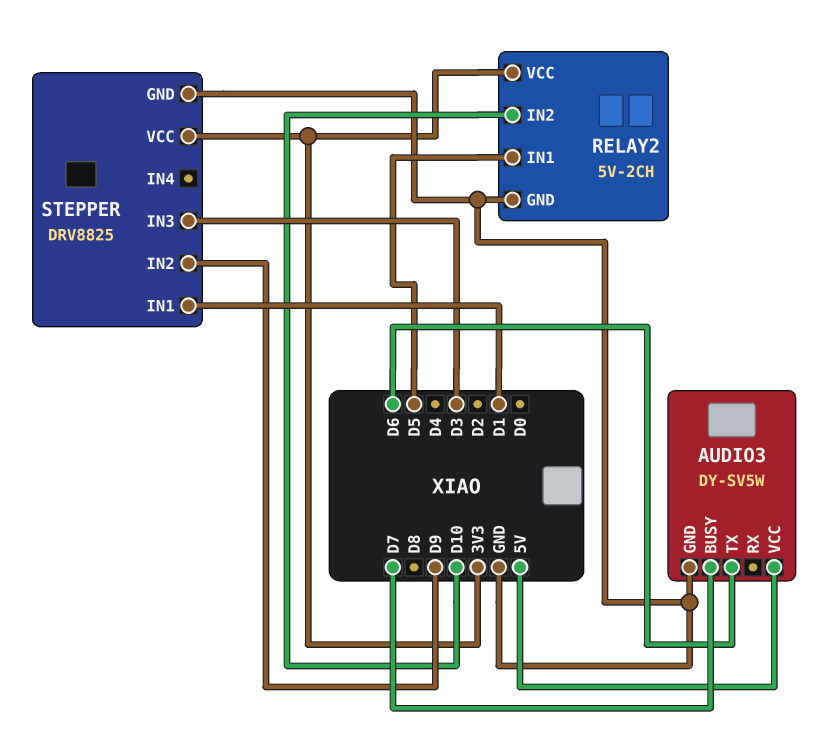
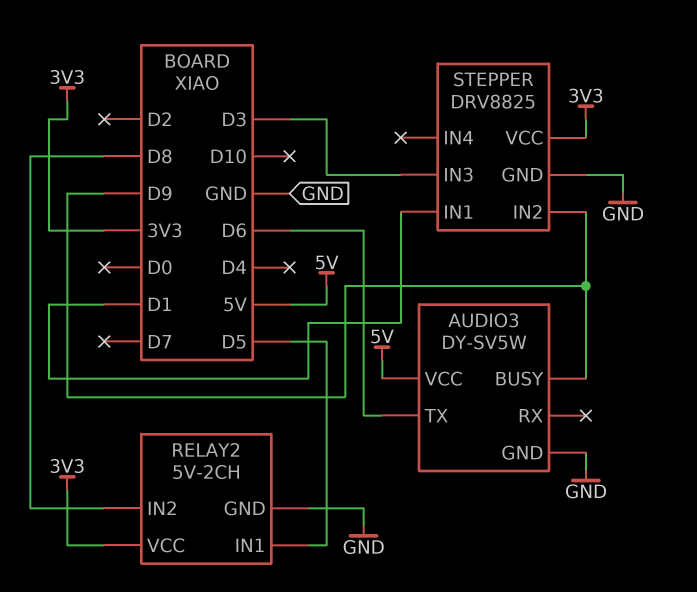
AUDIO3 pin BUSY: D7 -> D9
RELAY2 pin IN2: D10 -> D8

